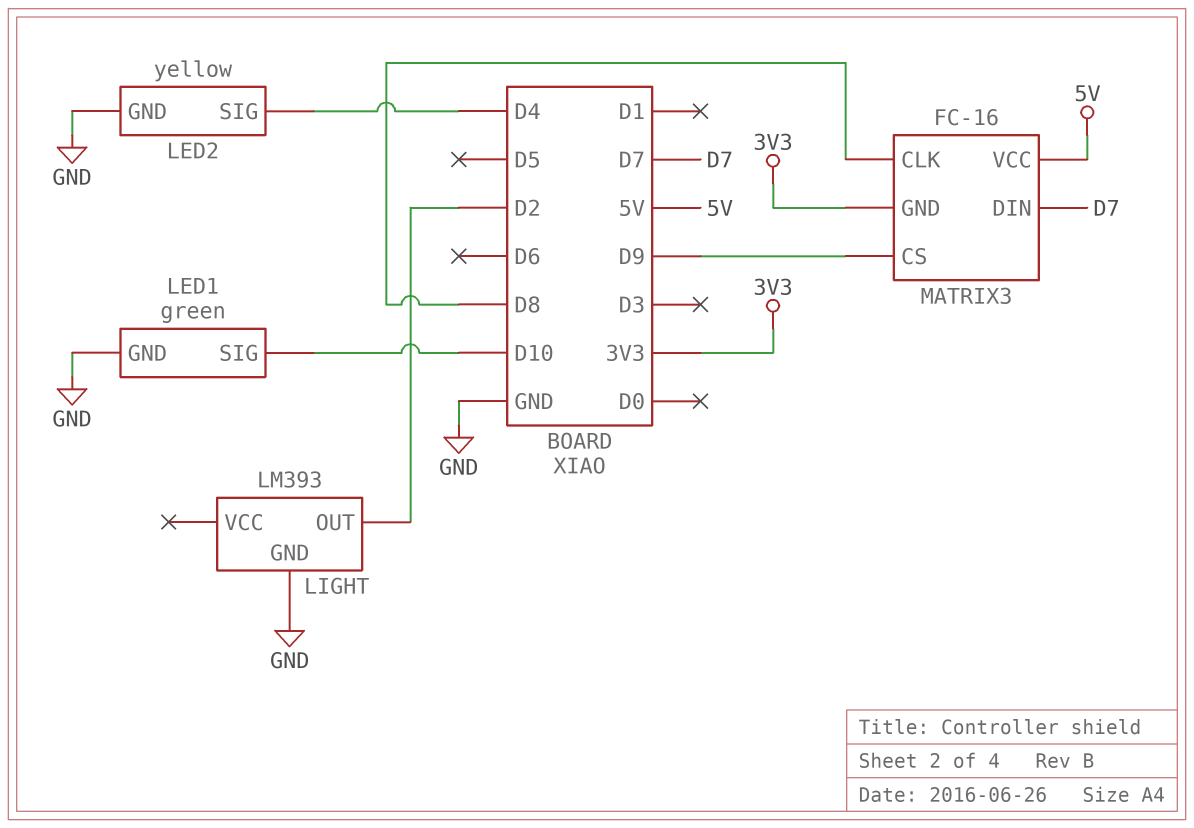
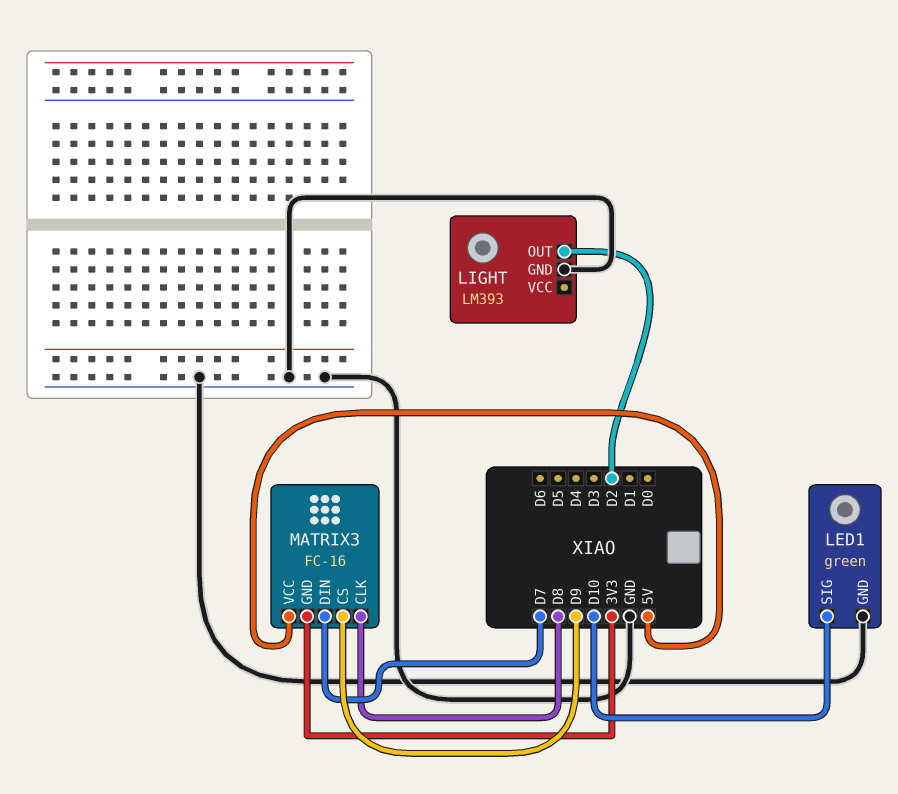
LED2: yellow -> none
LED2 pin GND: GND -> none
LED2 pin SIG: D4 -> none

